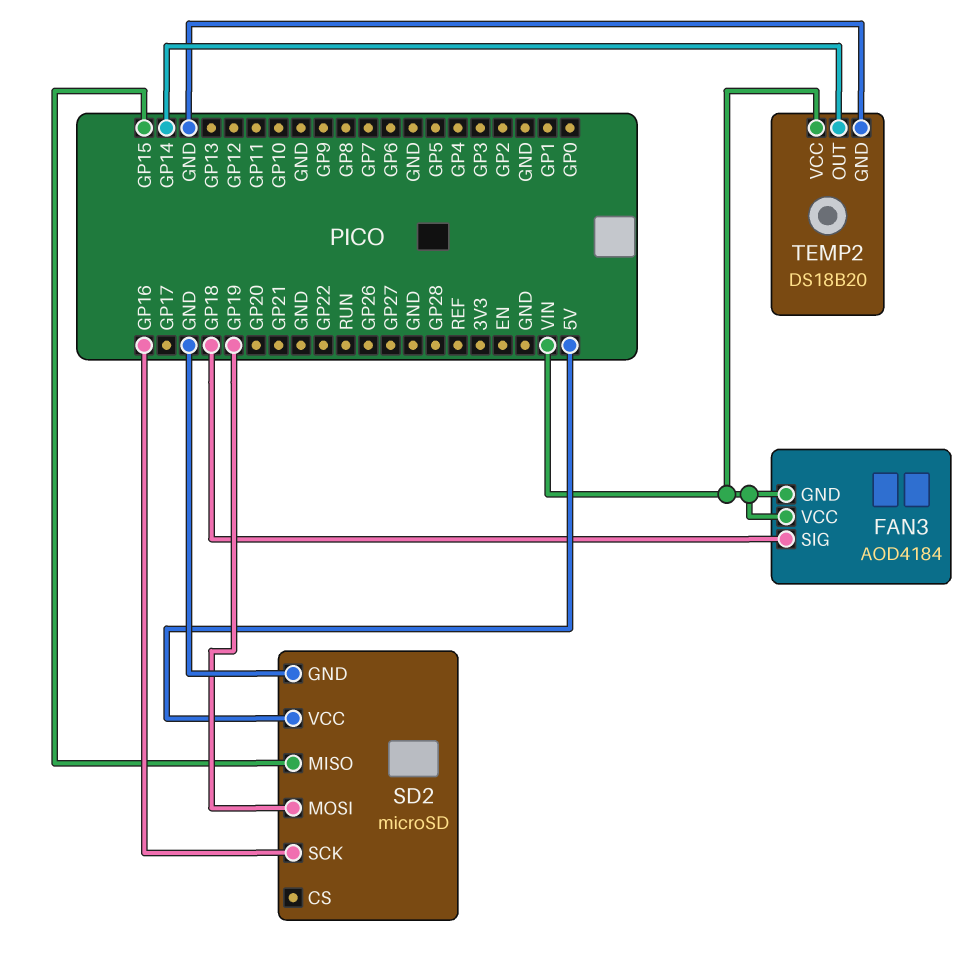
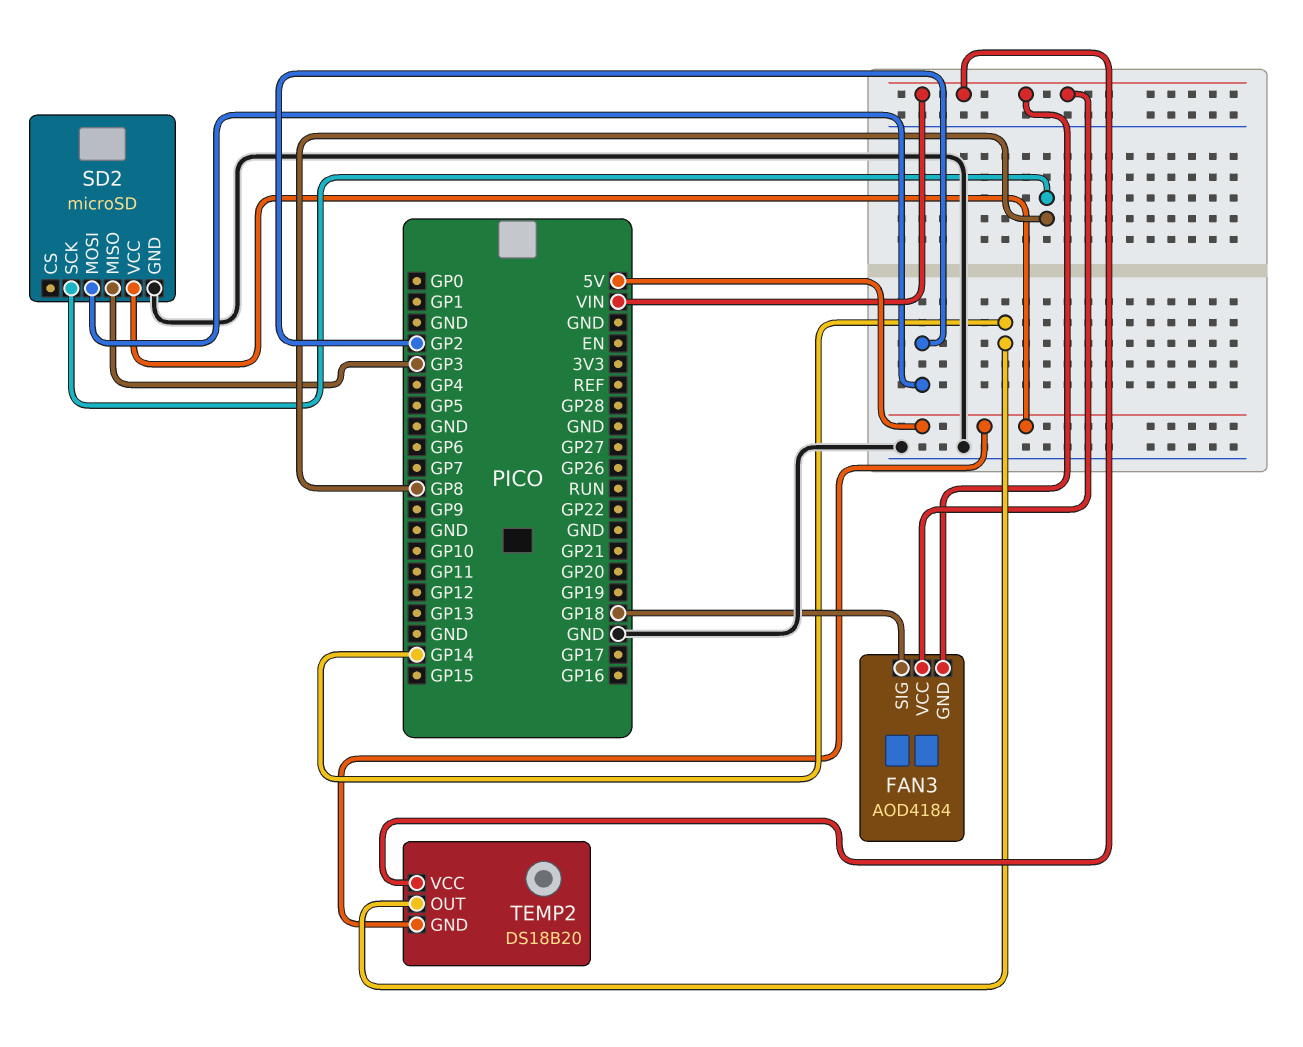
SD2 pin MISO: GP15 -> GP3
SD2 pin MOSI: GP19 -> GP2
SD2 pin SCK: GP16 -> GP8
TEMP2 pin GND: GND -> 5V

